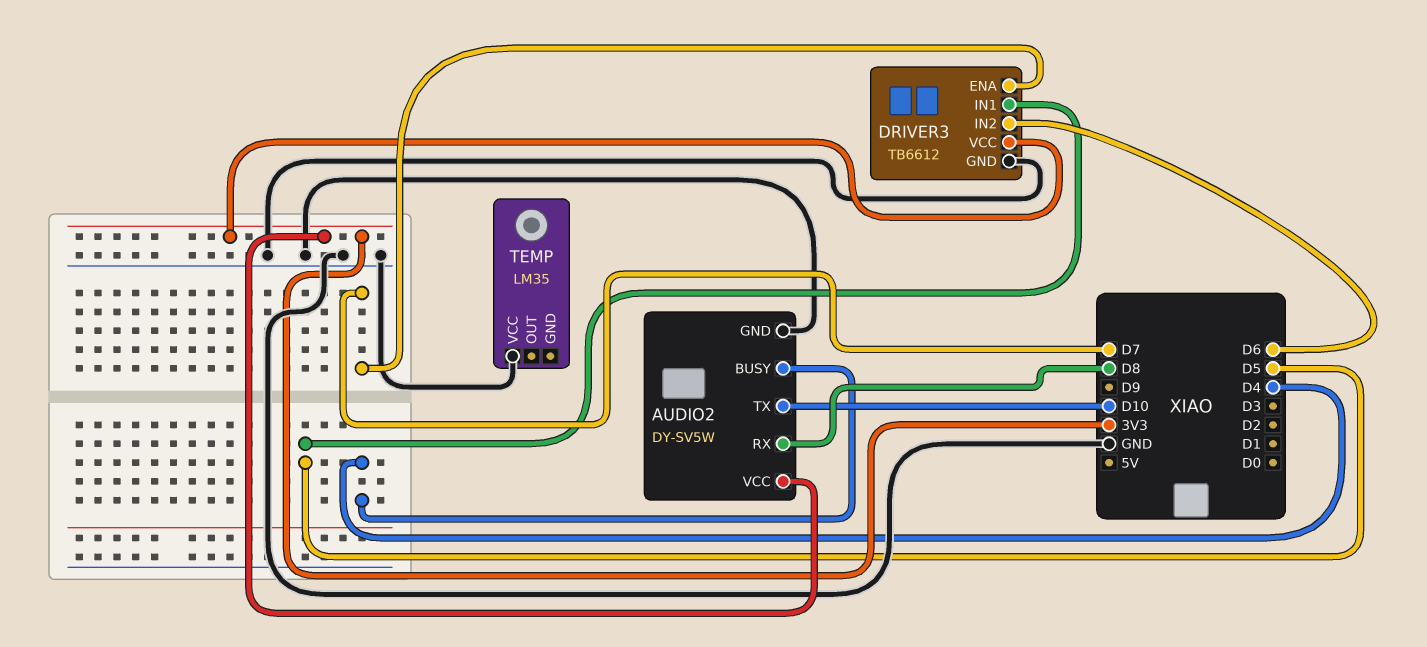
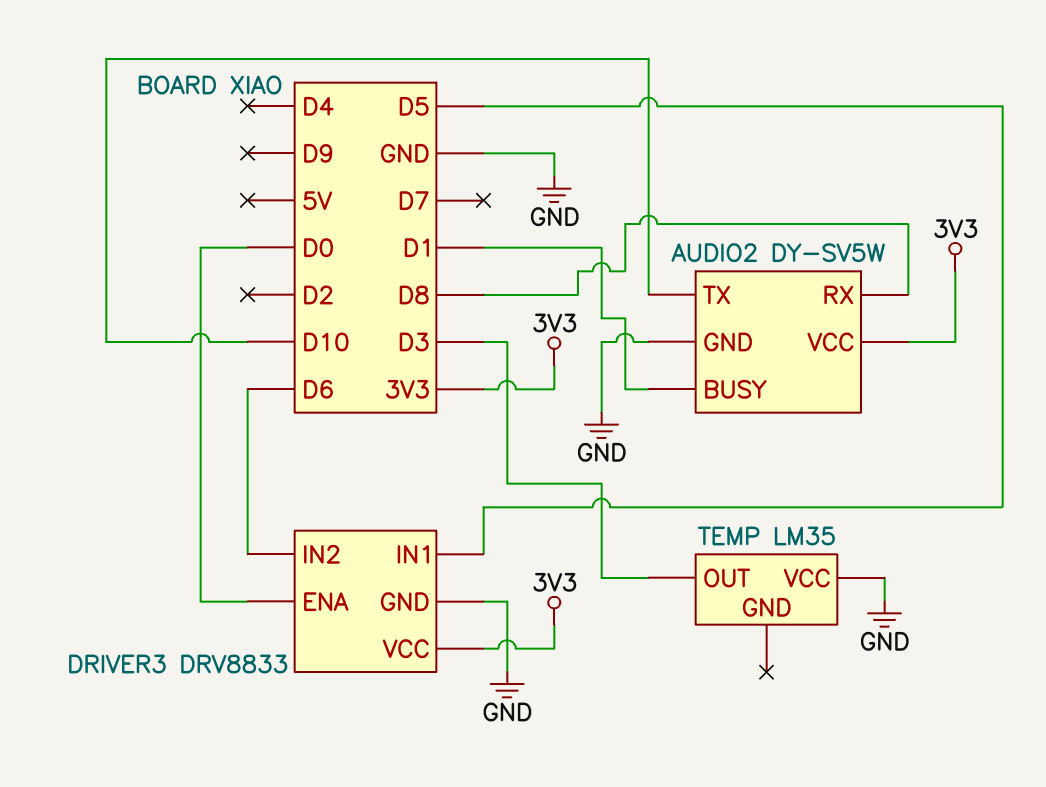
AUDIO2 pin BUSY: D4 -> D1
DRIVER3: TB6612 -> DRV8833
DRIVER3 pin ENA: D7 -> D0
TEMP pin OUT: none -> D3

